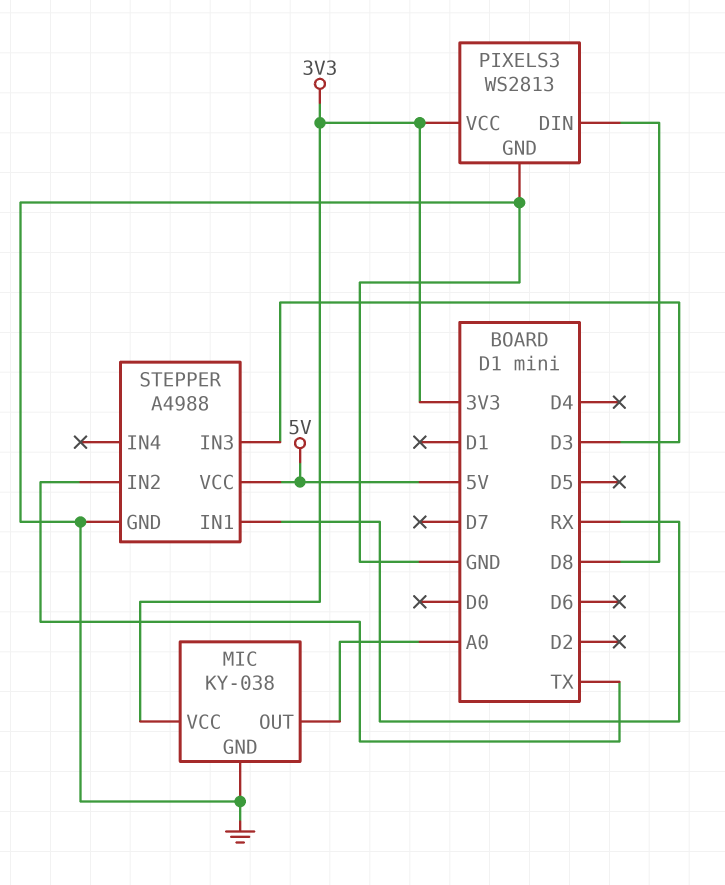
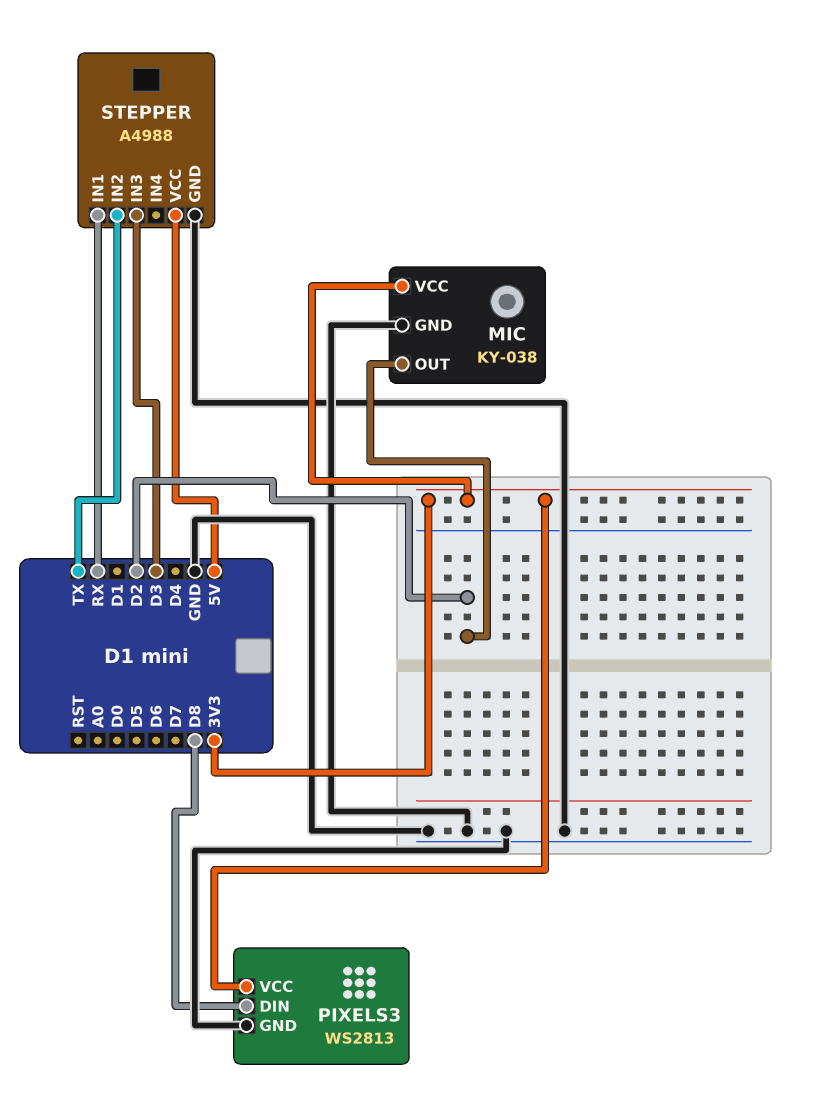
MIC pin OUT: A0 -> D2

